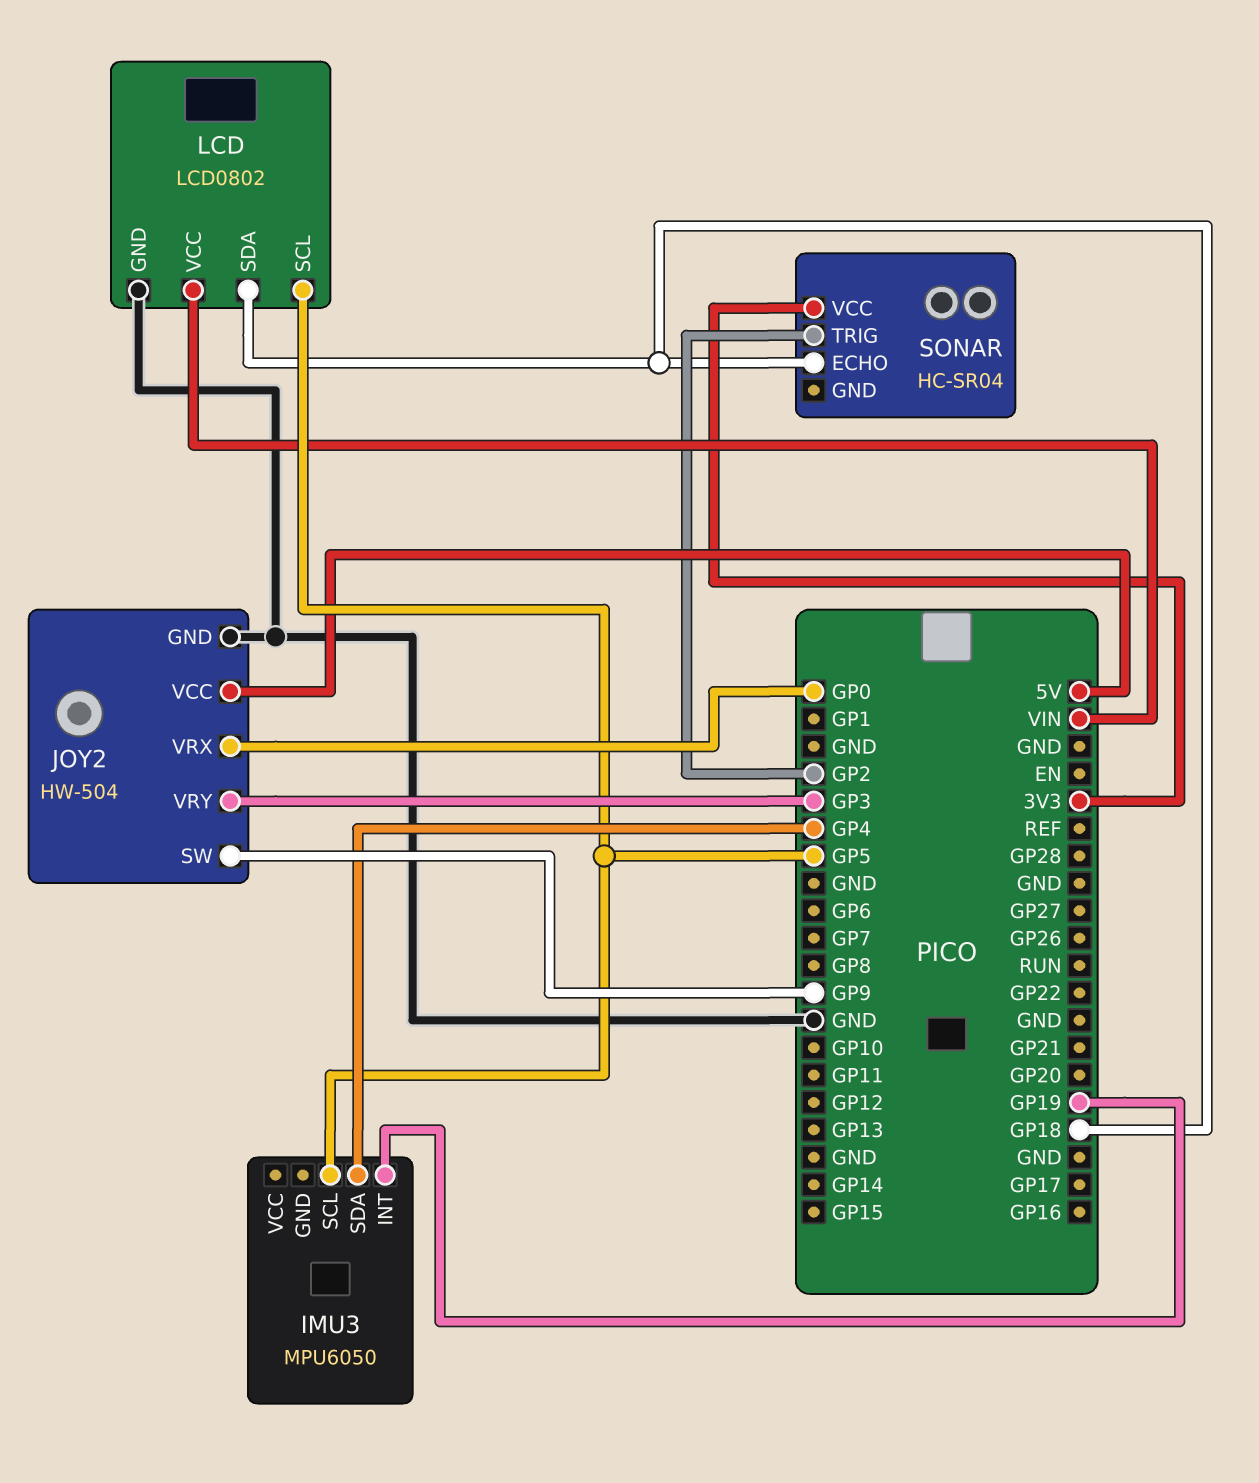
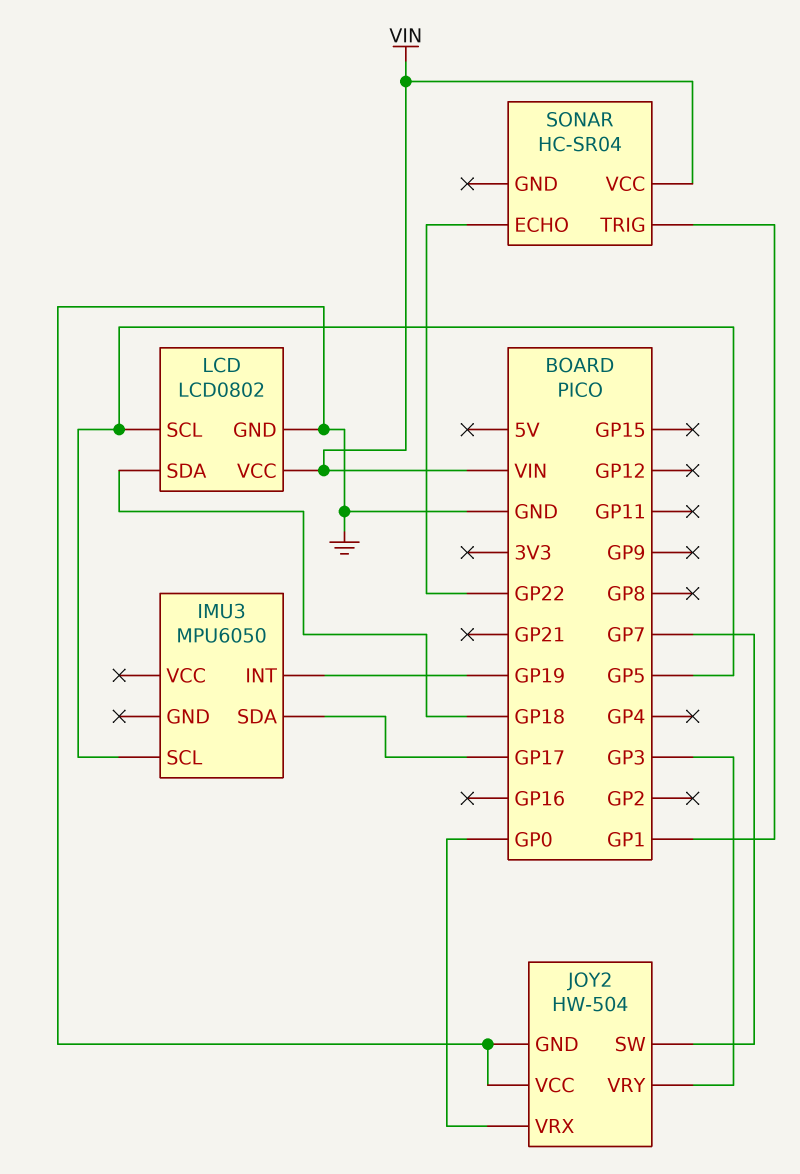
IMU3 pin SDA: GP4 -> GP17
JOY2 pin SW: GP9 -> GP7
JOY2 pin VCC: 5V -> GND
SONAR pin ECHO: GP18 -> GP22
SONAR pin TRIG: GP2 -> GP1
SONAR pin VCC: 3V3 -> VIN

